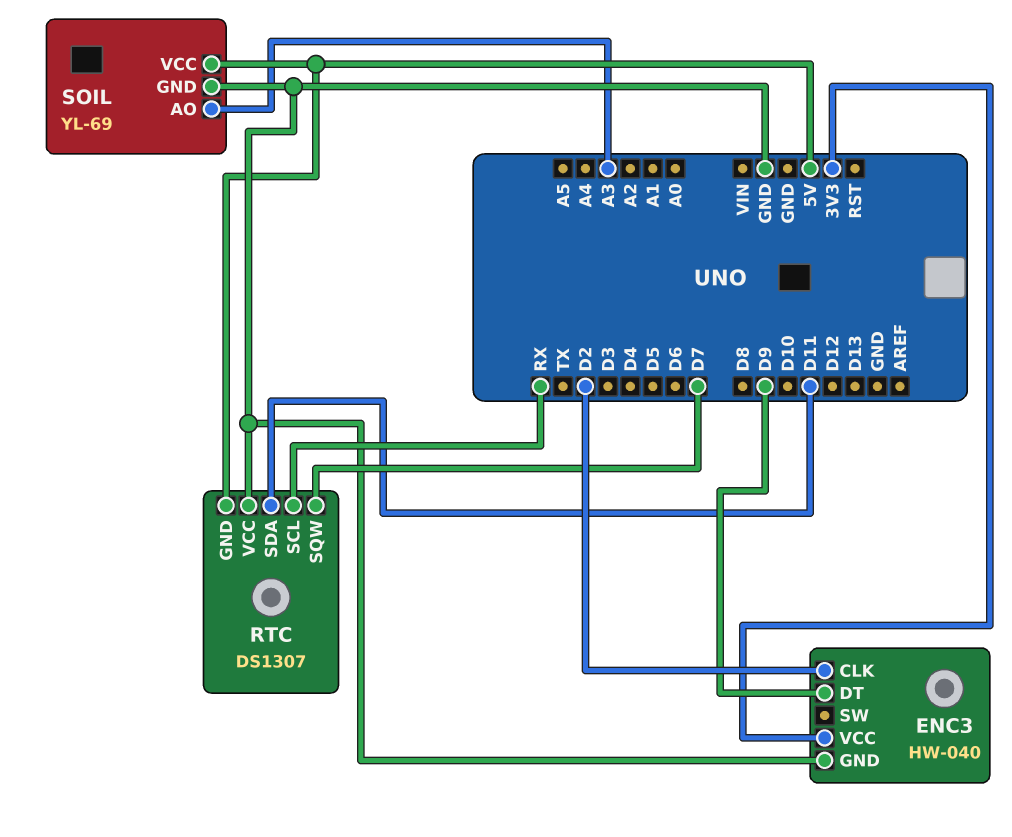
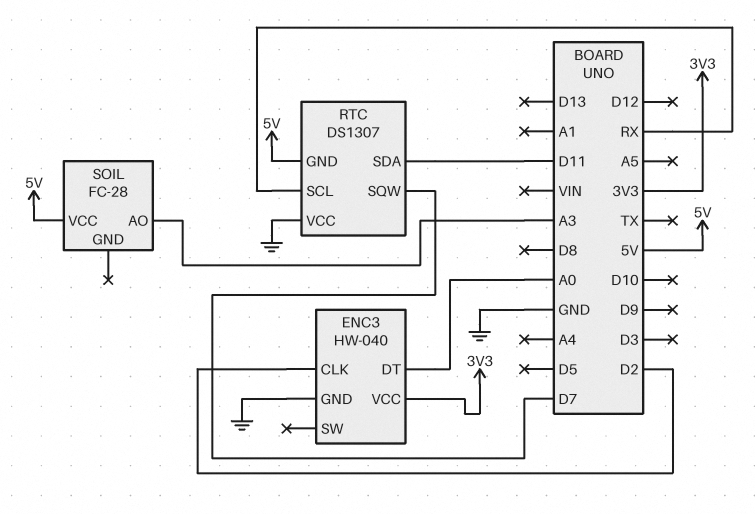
ENC3 pin DT: D9 -> A0
SOIL: YL-69 -> FC-28
SOIL pin GND: GND -> none

